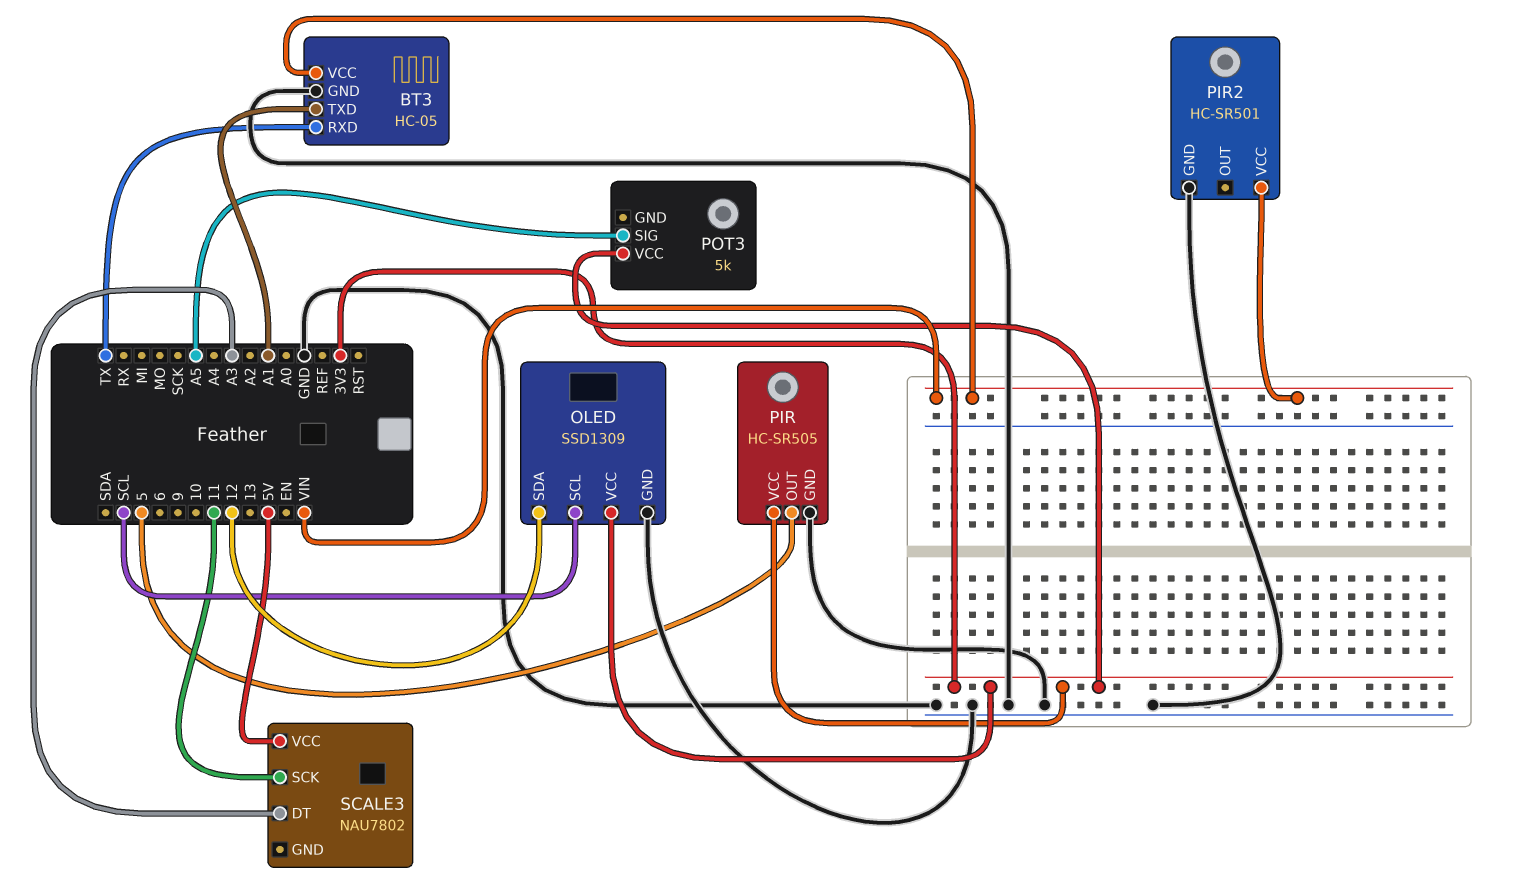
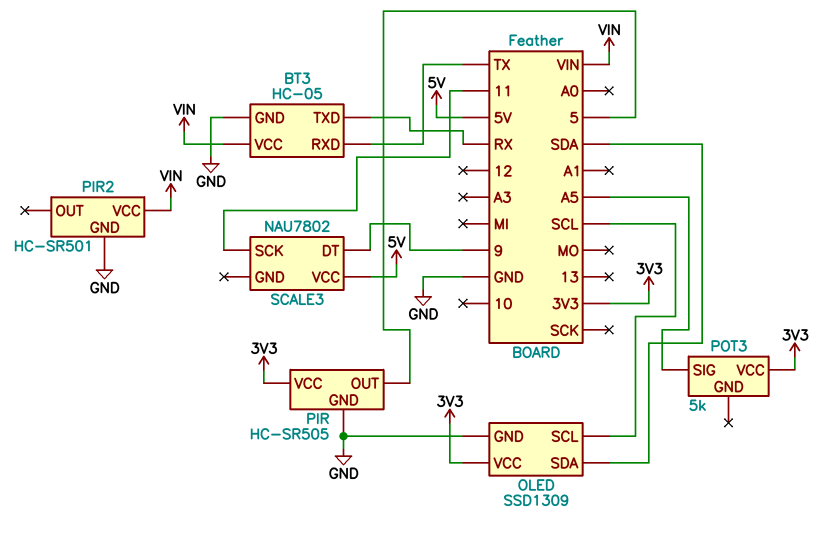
BT3 pin TXD: A1 -> RX
OLED pin SDA: 12 -> SDA
SCALE3 pin DT: A3 -> 9

